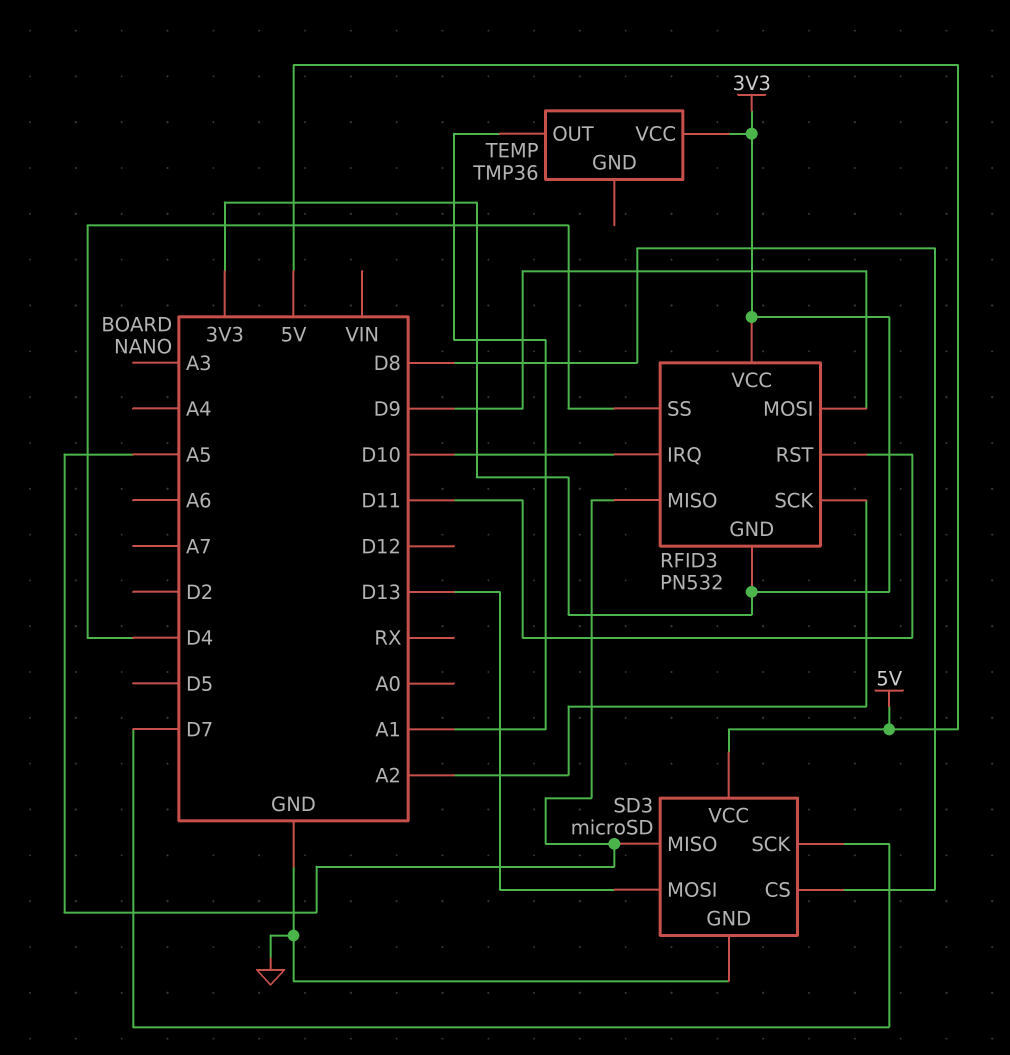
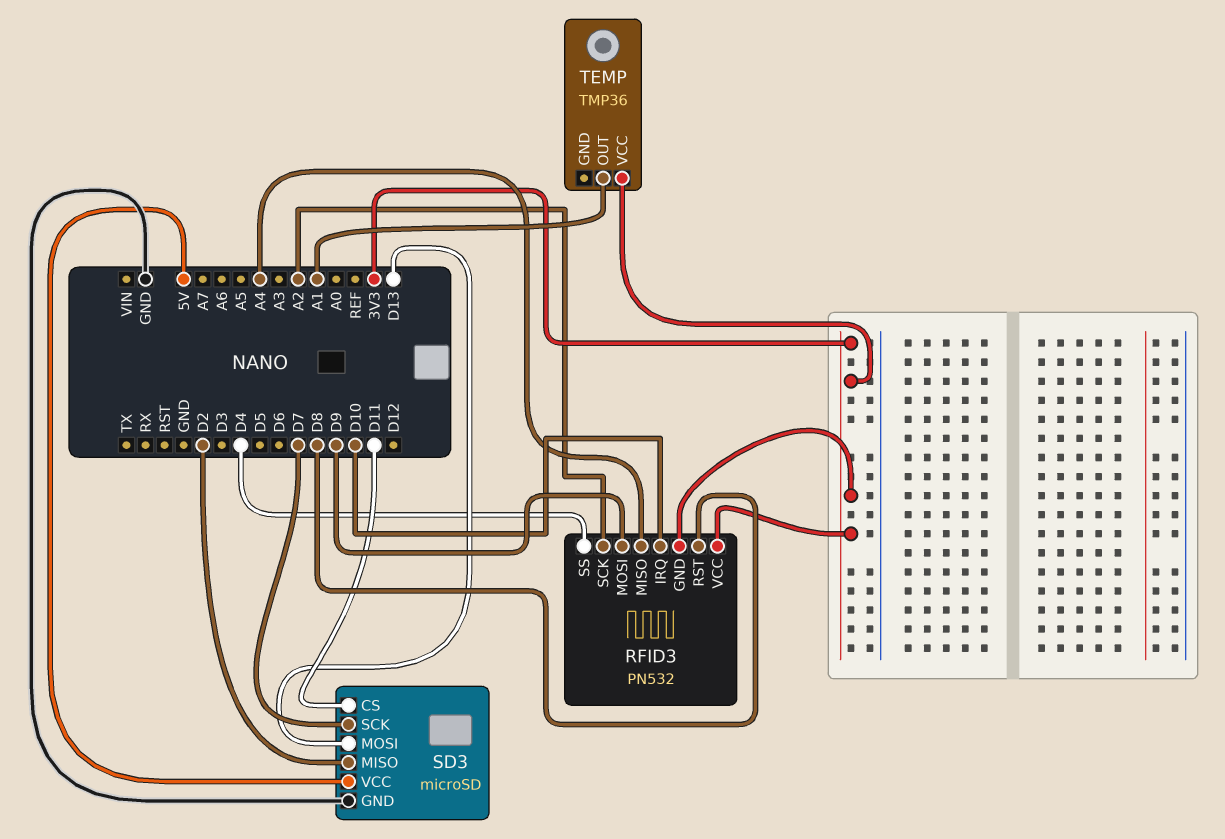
RFID3 pin MISO: A5 -> A4
RFID3 pin RST: D11 -> D8
SD3 pin CS: D8 -> D11
SD3 pin MISO: A5 -> D2

